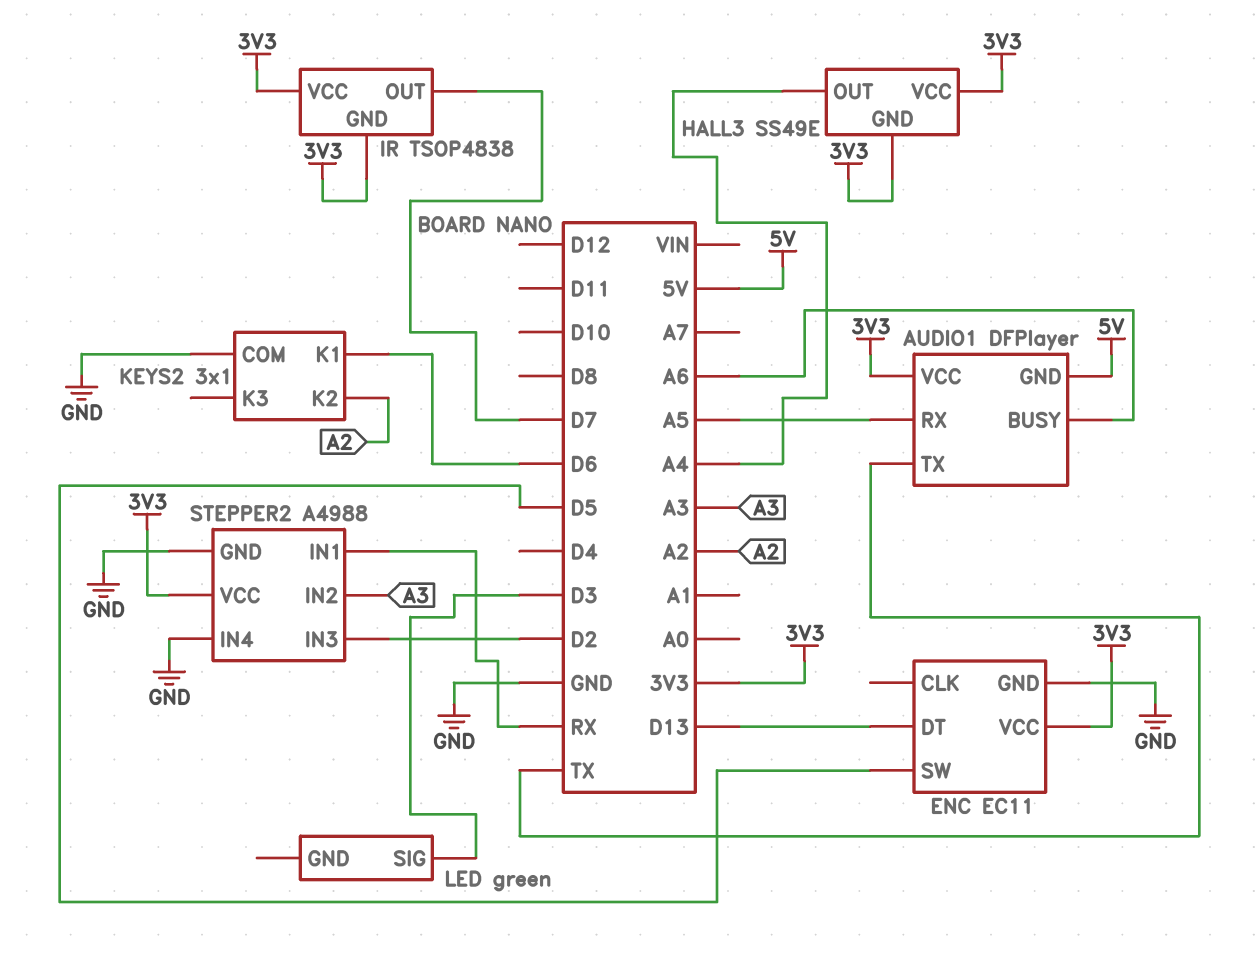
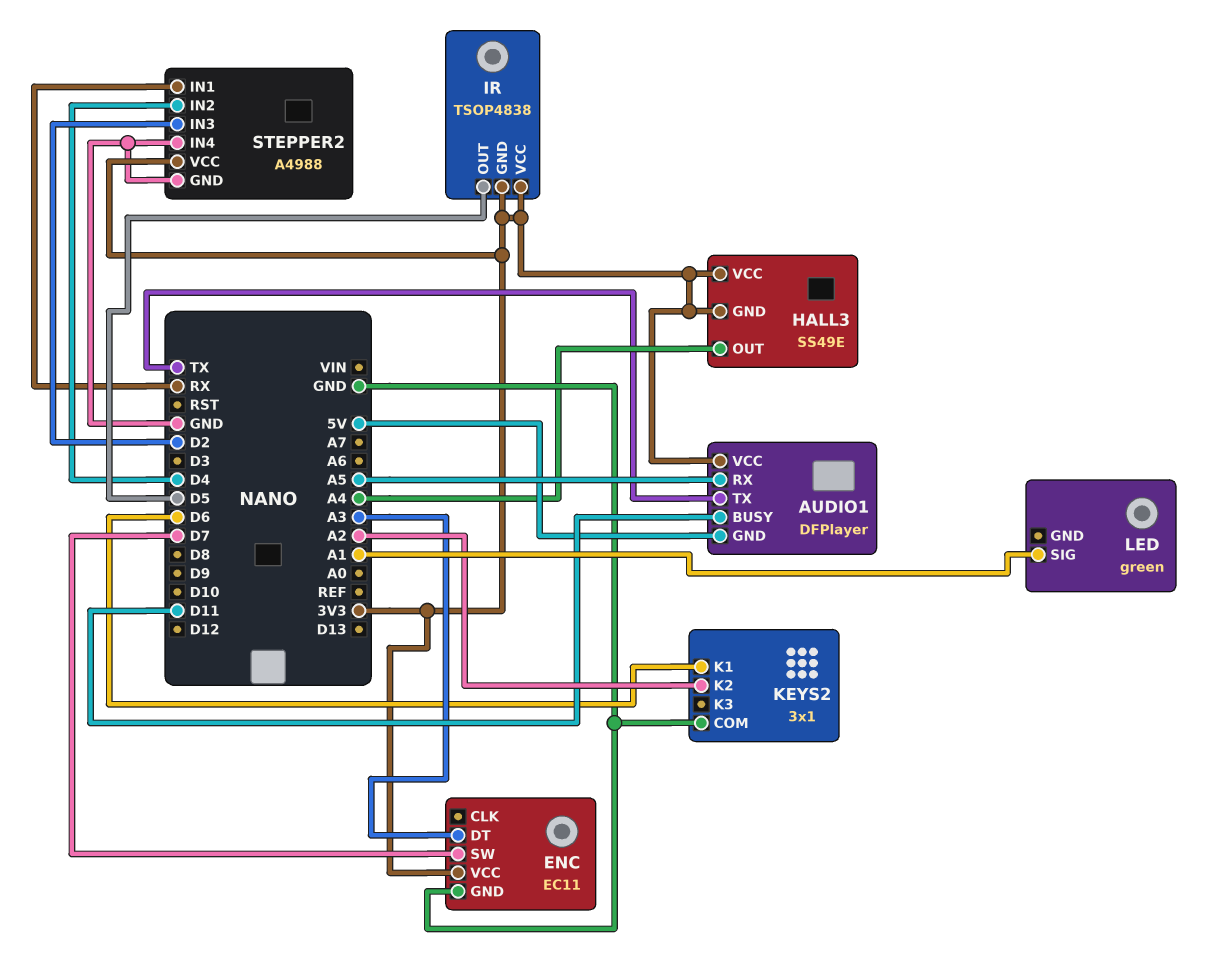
AUDIO1 pin BUSY: A6 -> D11
ENC pin DT: D13 -> A3
ENC pin SW: D5 -> D7
IR pin OUT: D7 -> D5
LED pin SIG: D3 -> A1
STEPPER2 pin IN2: A3 -> D4

